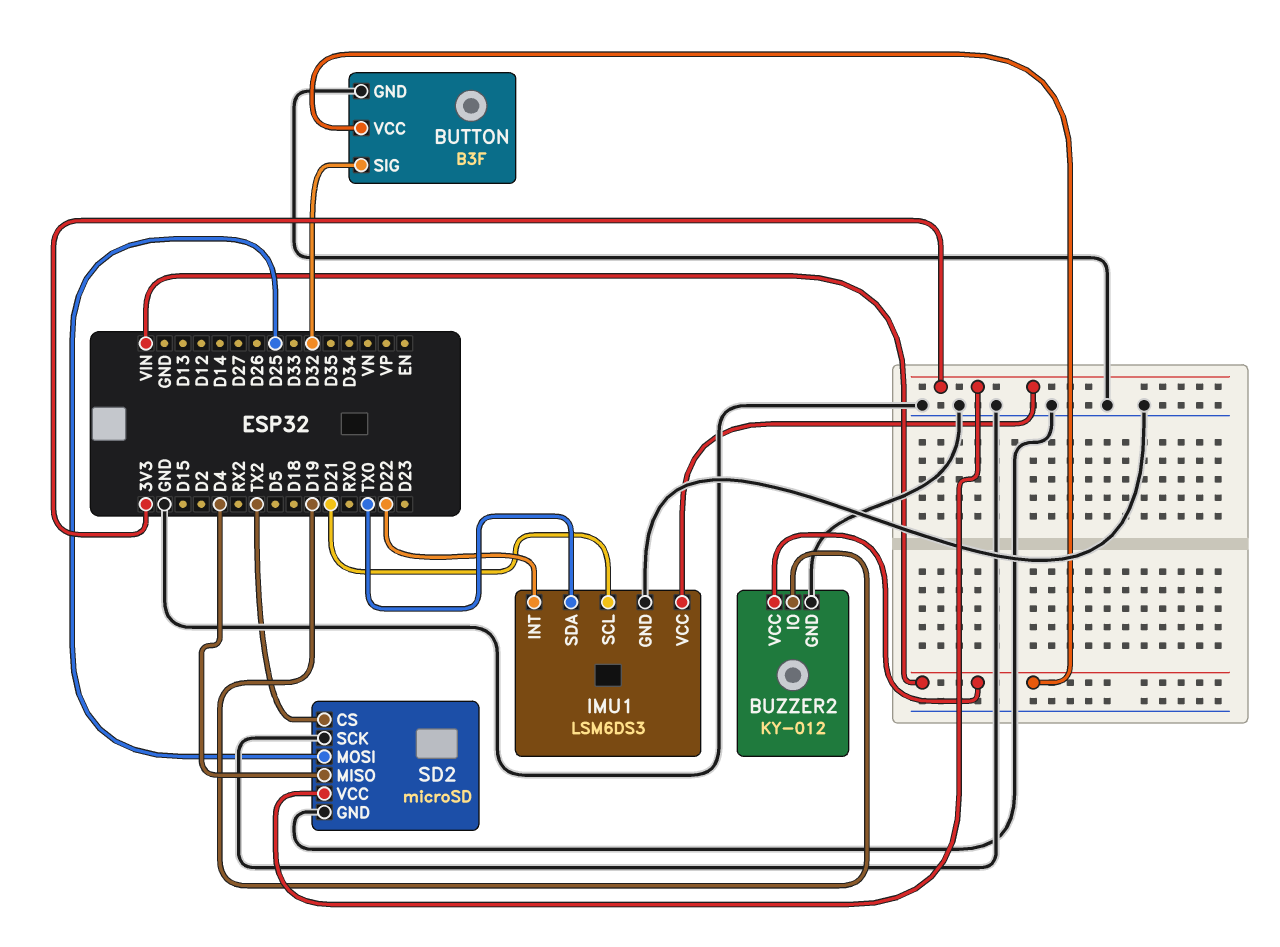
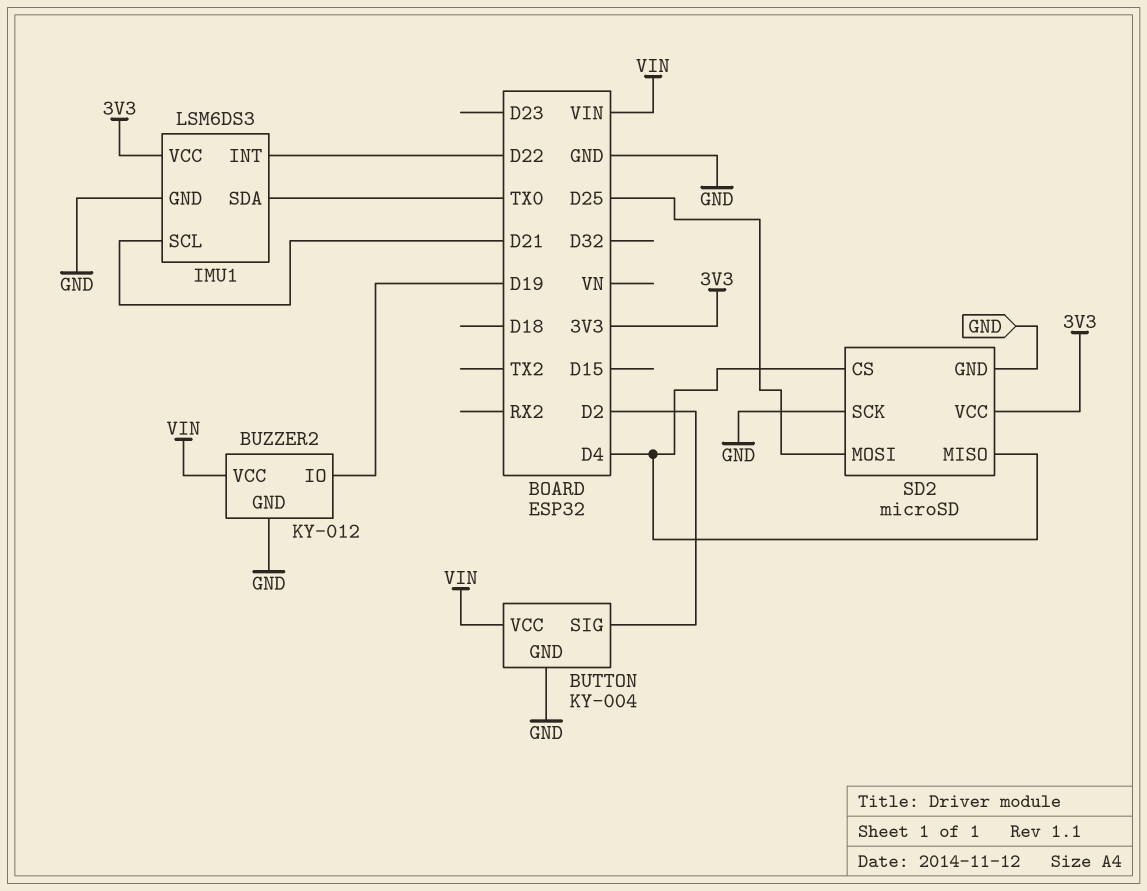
BUTTON: B3F -> KY-004
BUTTON pin SIG: D32 -> D2
SD2 pin CS: TX2 -> D4

